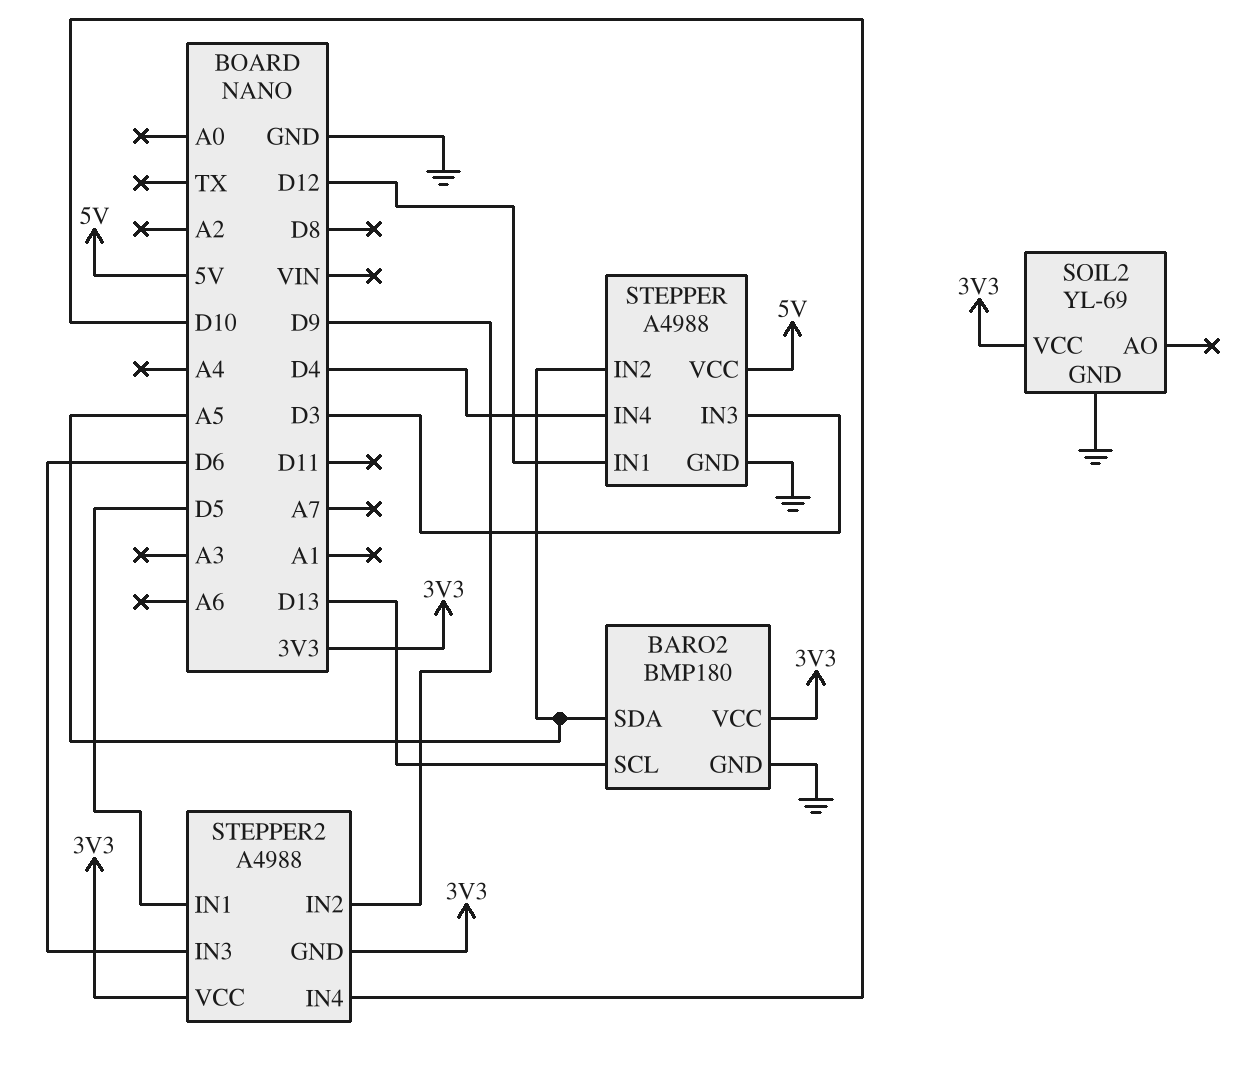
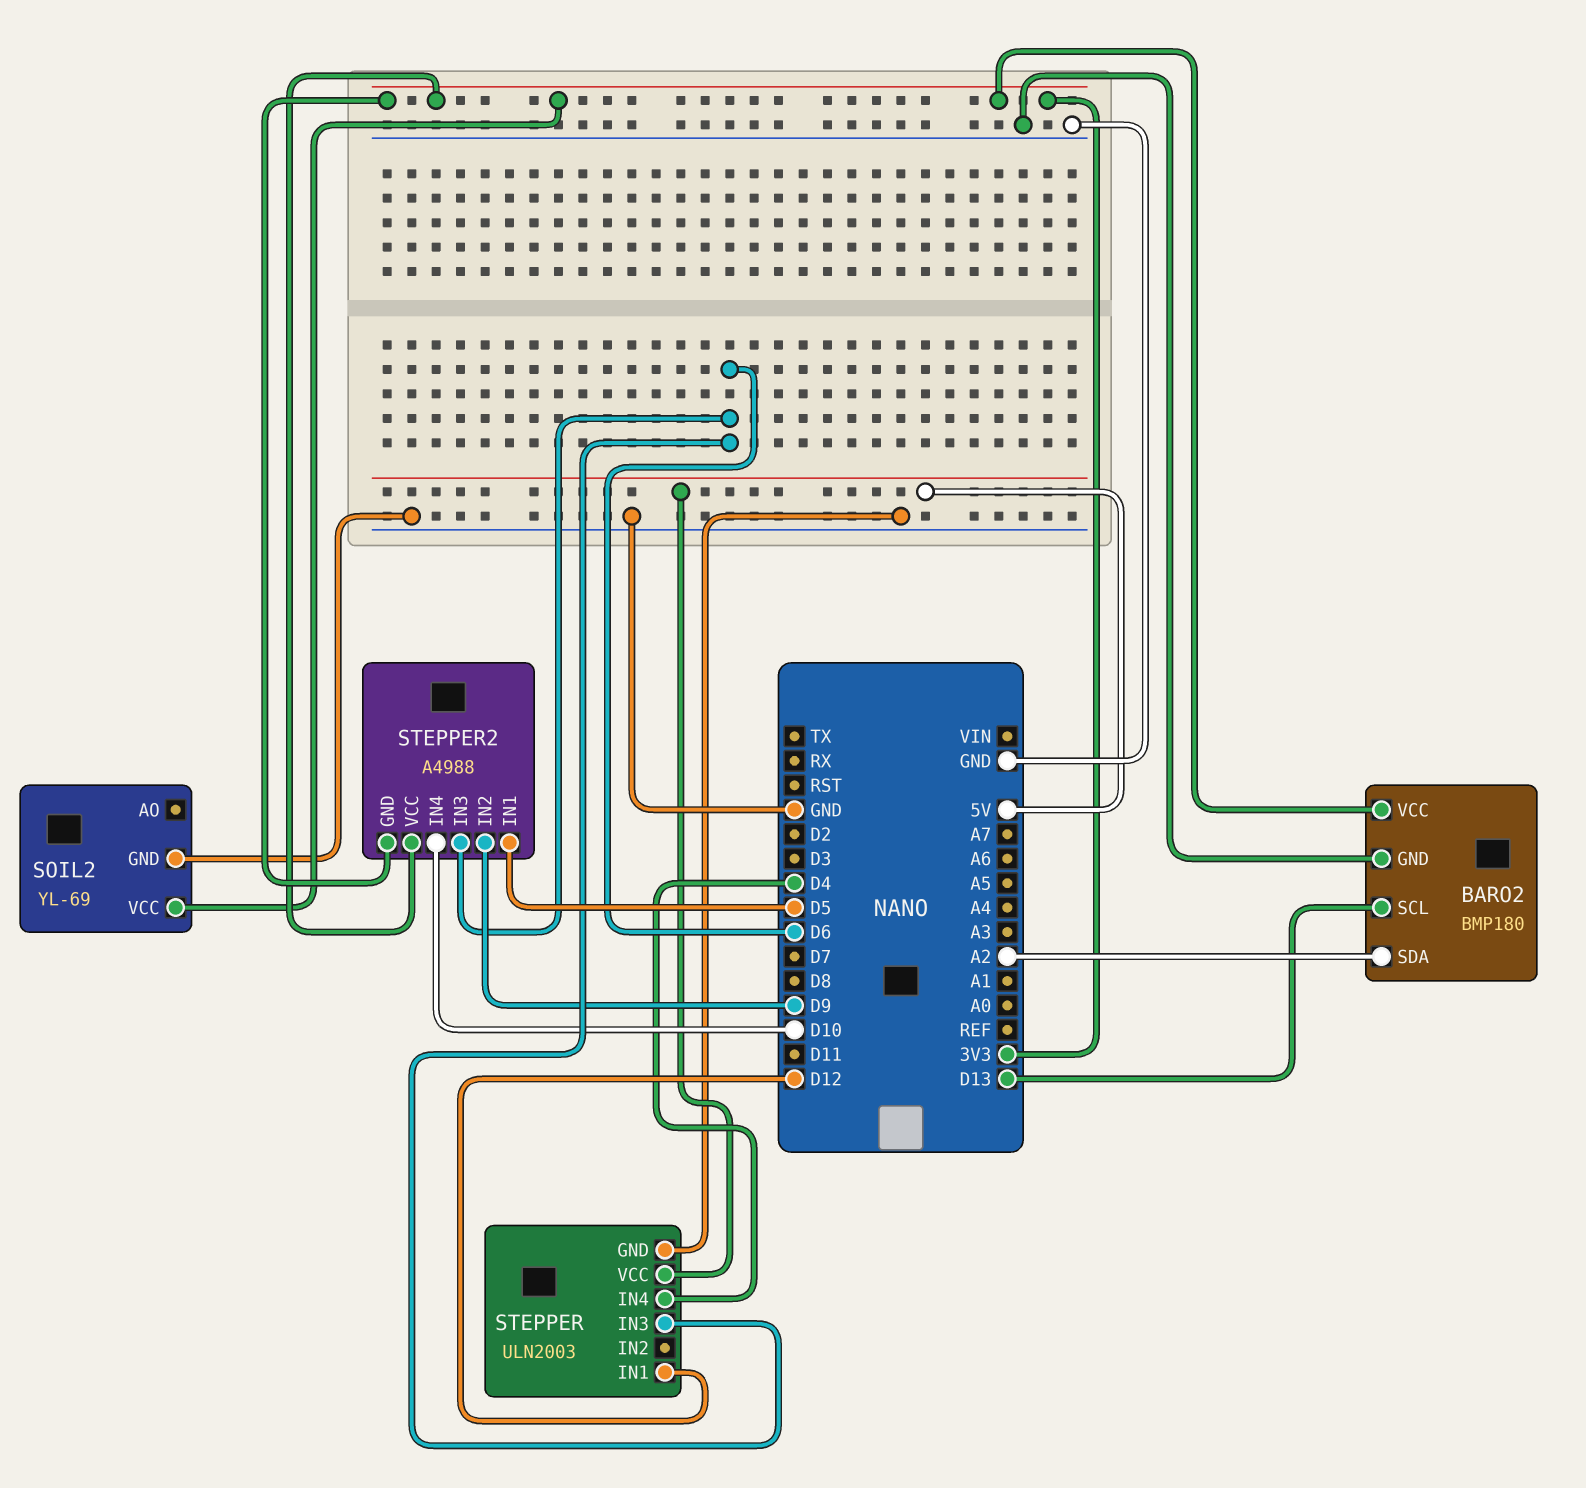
BARO2 pin SDA: A5 -> A2
STEPPER: A4988 -> ULN2003
STEPPER pin IN2: A5 -> none
STEPPER pin IN3: D3 -> D6

